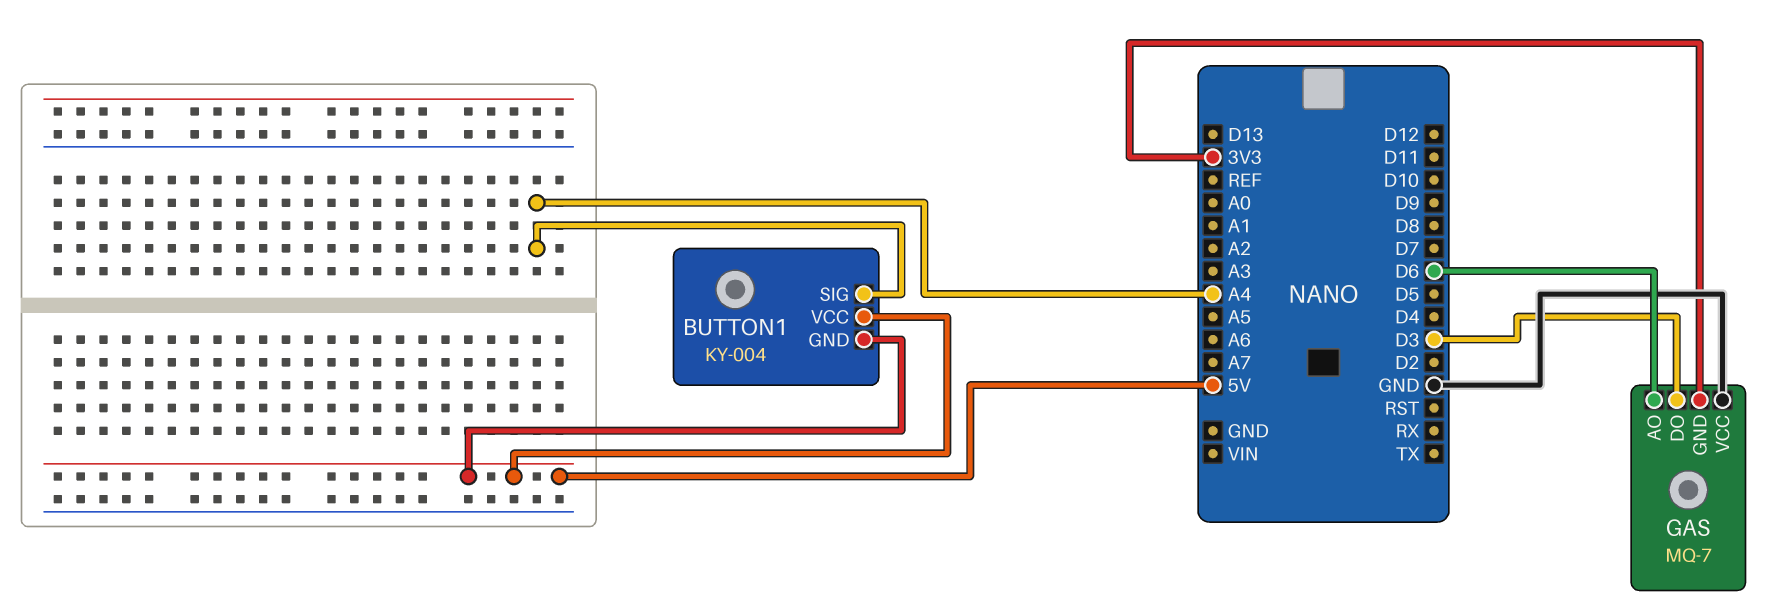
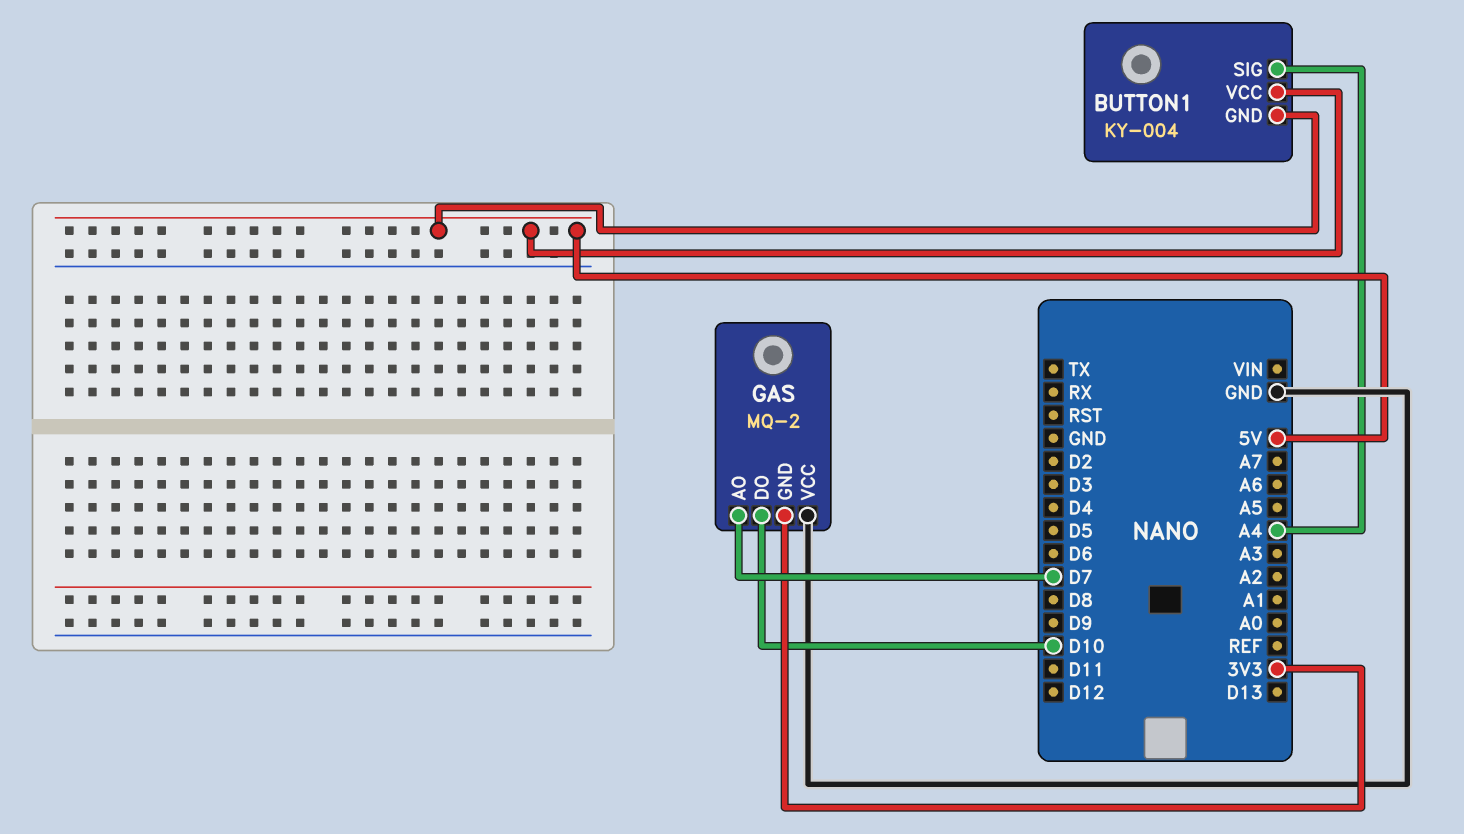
GAS: MQ-7 -> MQ-2
GAS pin AO: D6 -> D7
GAS pin DO: D3 -> D10

